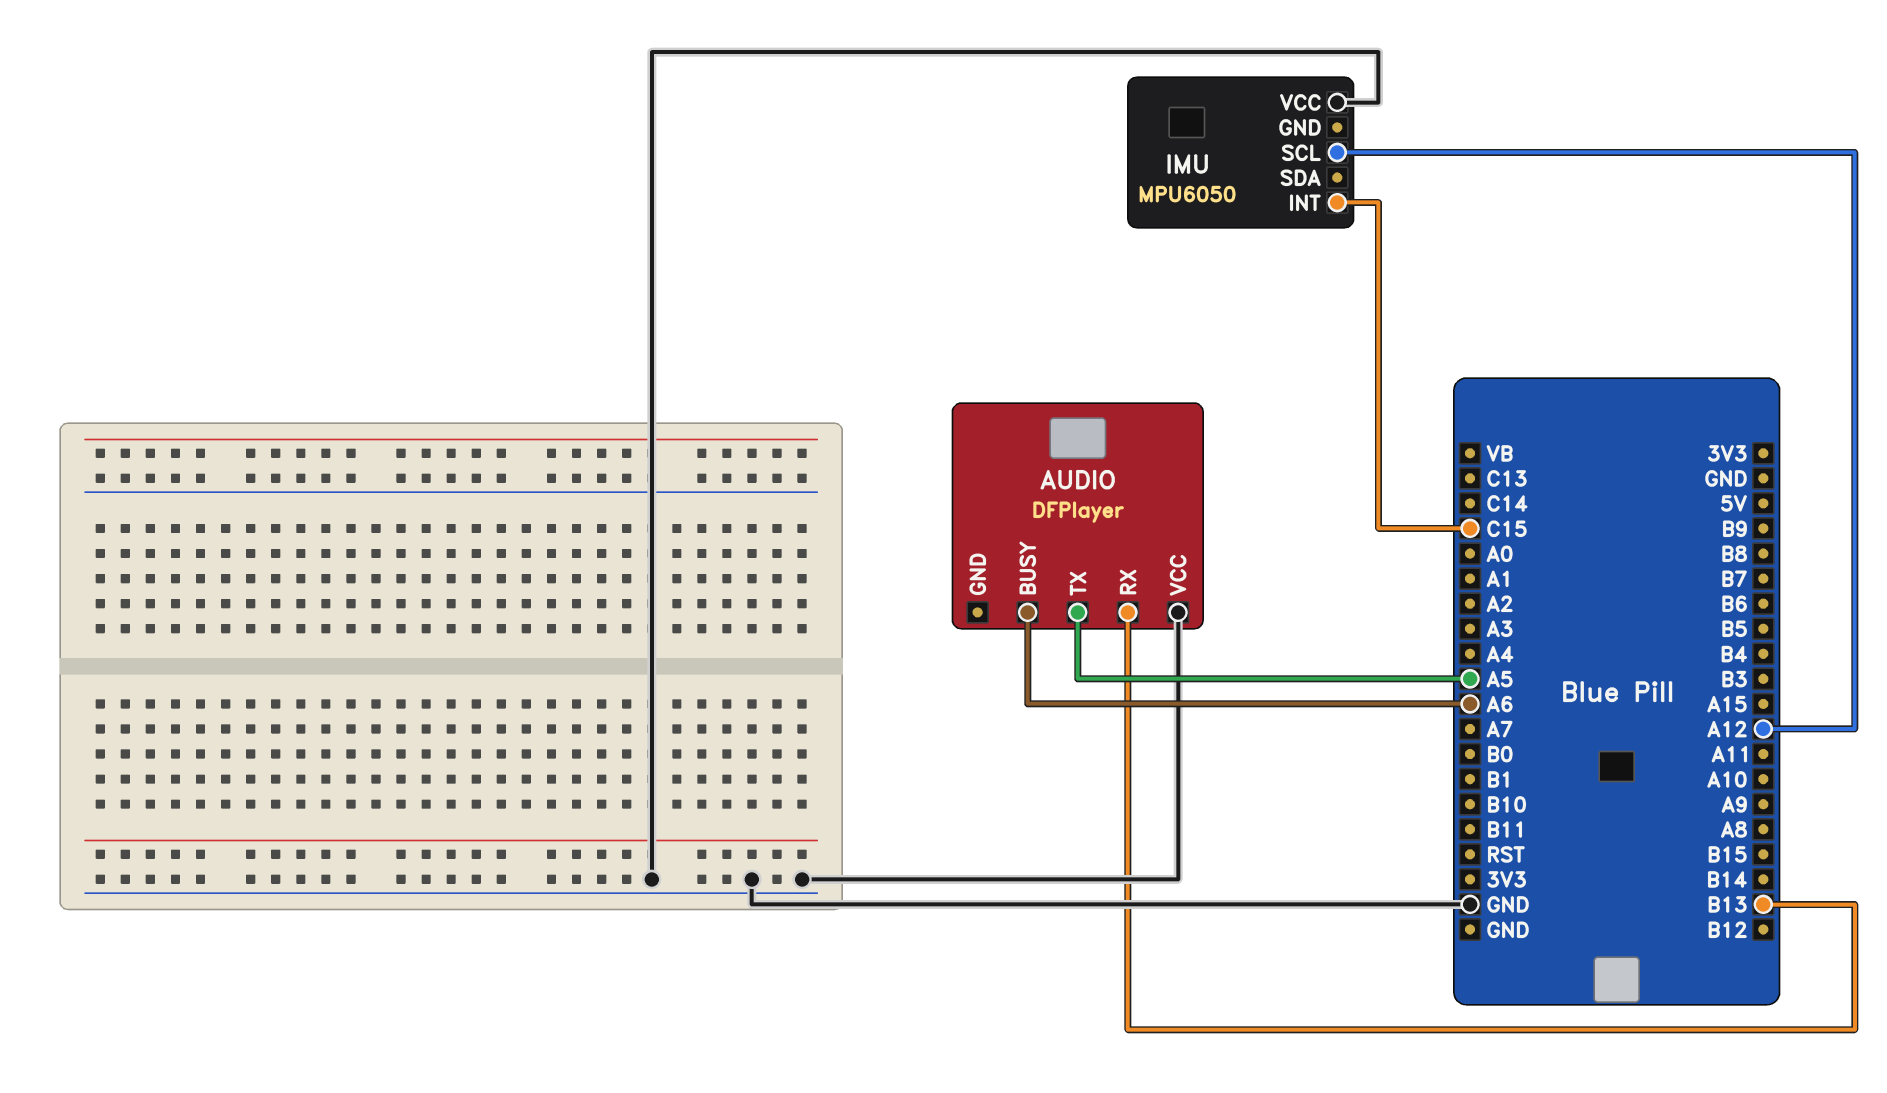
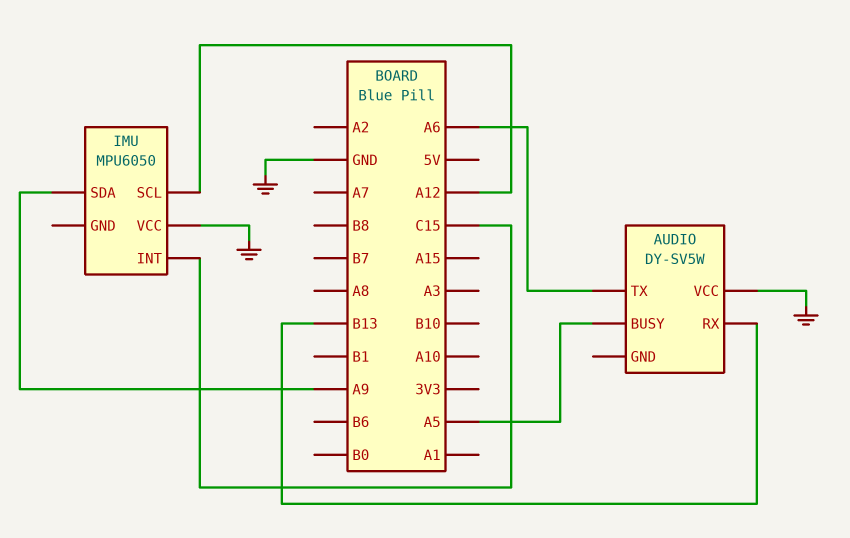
AUDIO: DFPlayer -> DY-SV5W
AUDIO pin BUSY: A6 -> A5
AUDIO pin TX: A5 -> A6
IMU pin SDA: none -> A9

